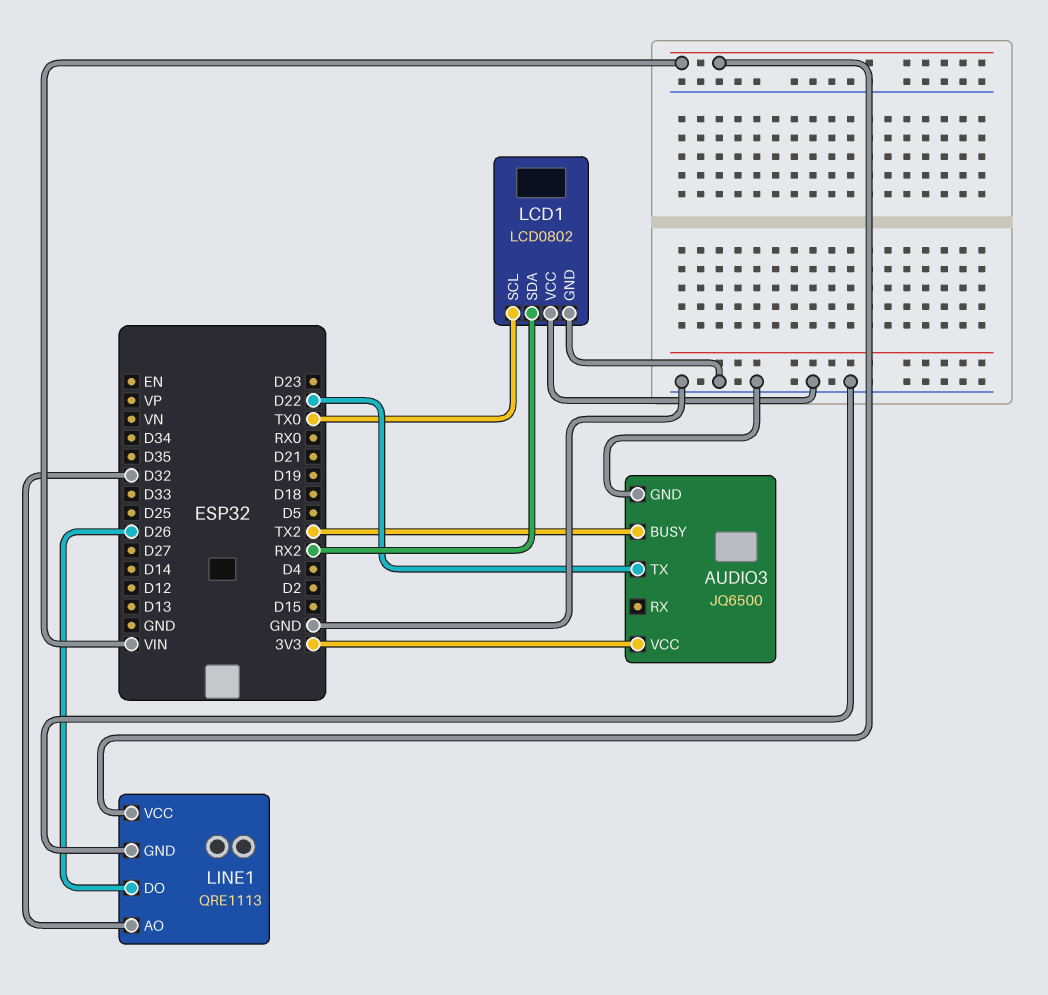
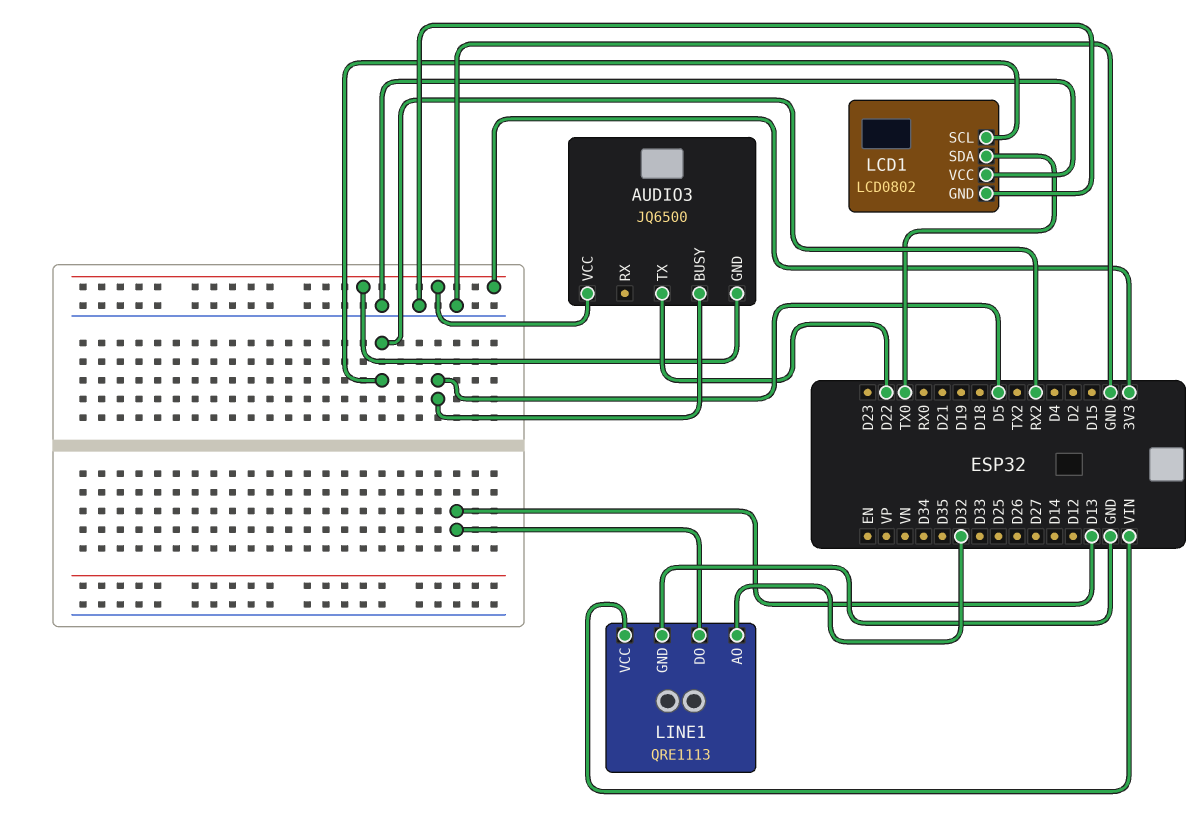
AUDIO3 pin BUSY: TX2 -> D5
AUDIO3 pin GND: GND -> 3V3
LCD1 pin SCL: TX0 -> RX2
LCD1 pin SDA: RX2 -> TX0
LINE1 pin DO: D26 -> D13

